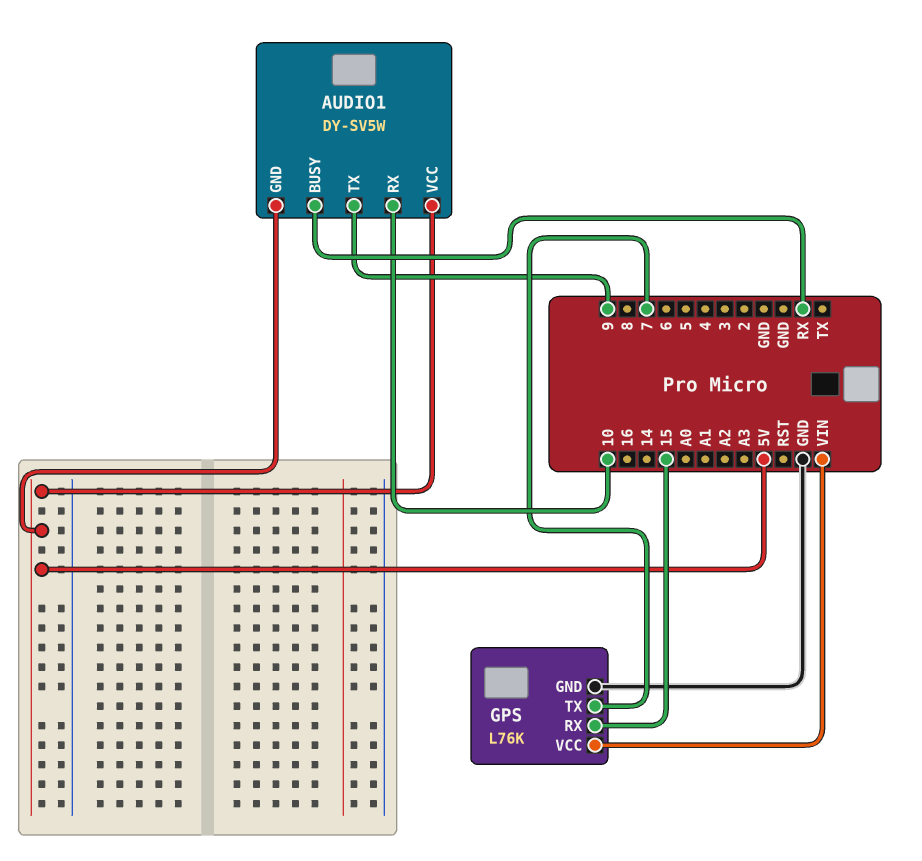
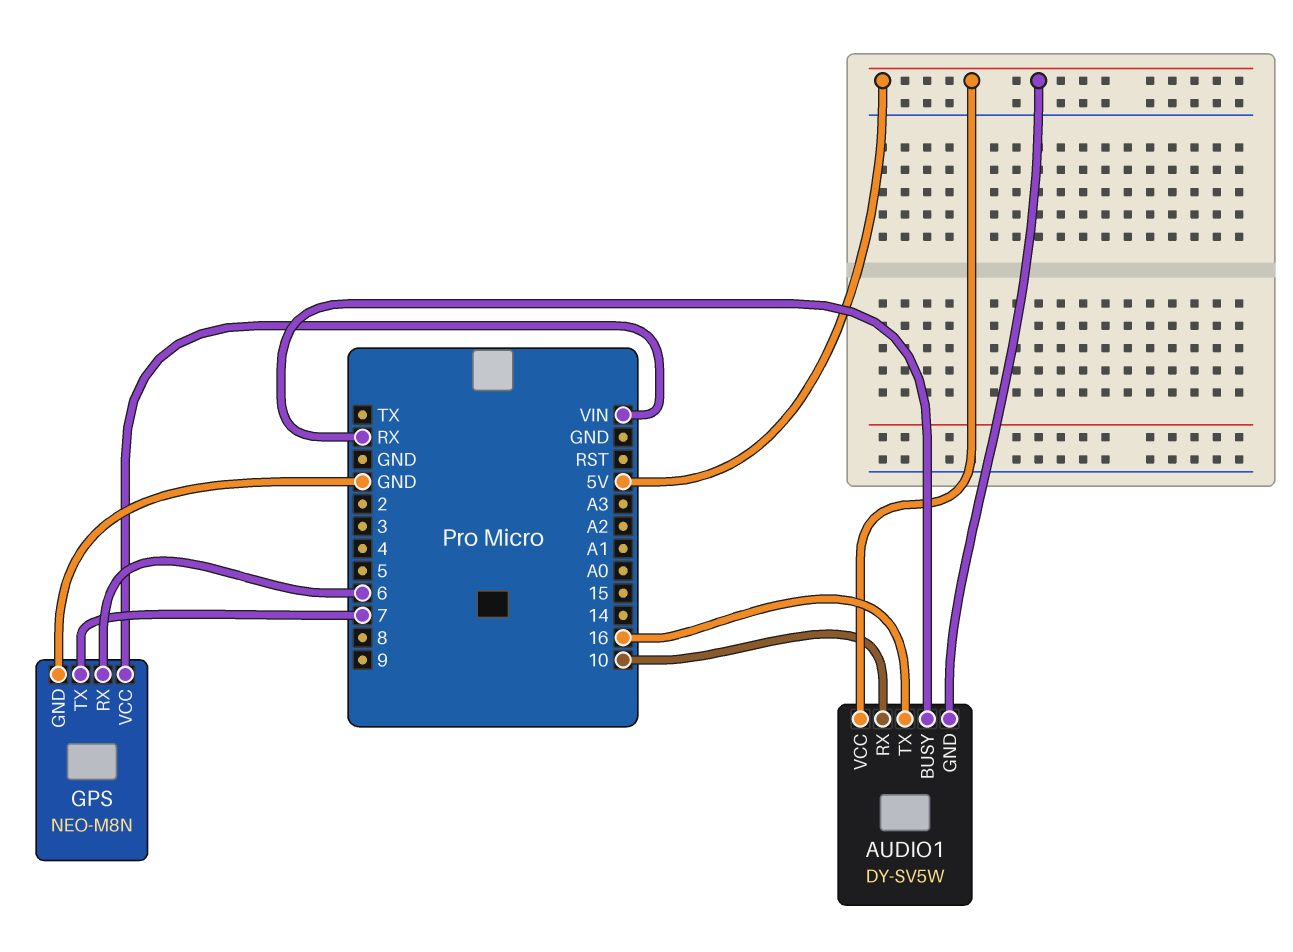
AUDIO1 pin TX: 9 -> 16
GPS: L76K -> NEO-M8N
GPS pin RX: 15 -> 6

